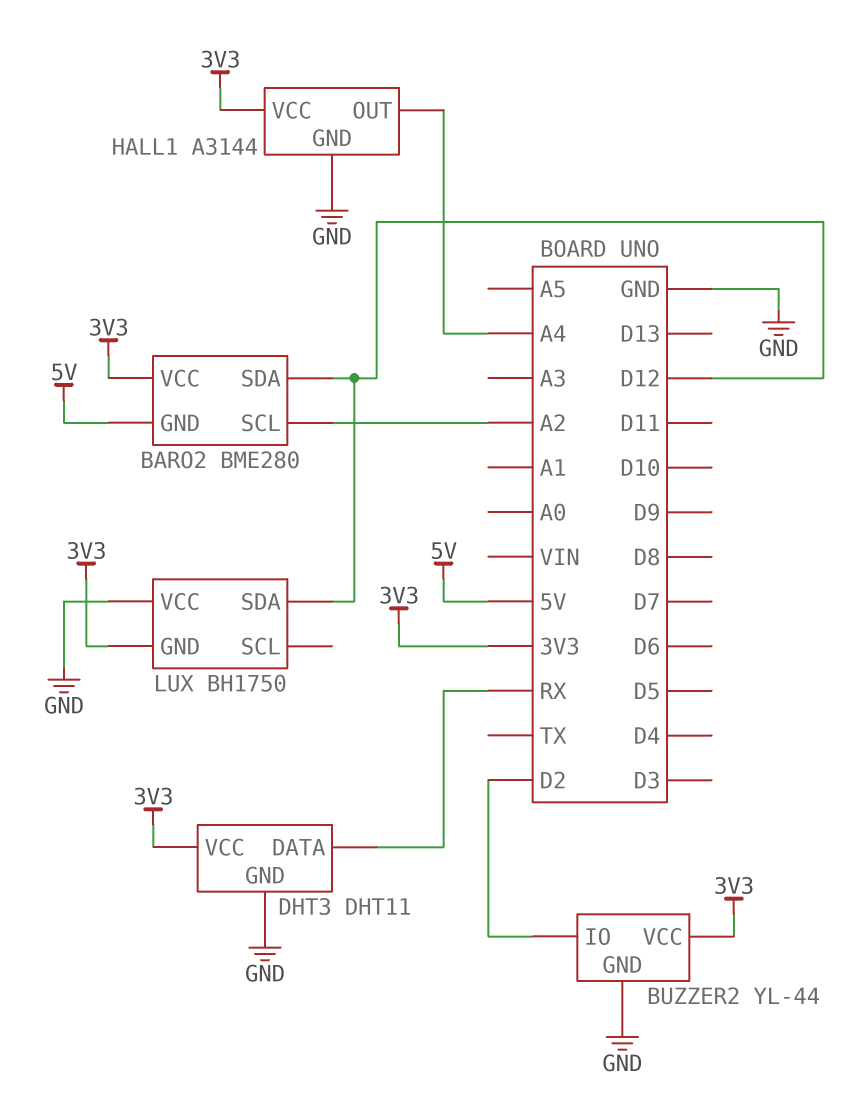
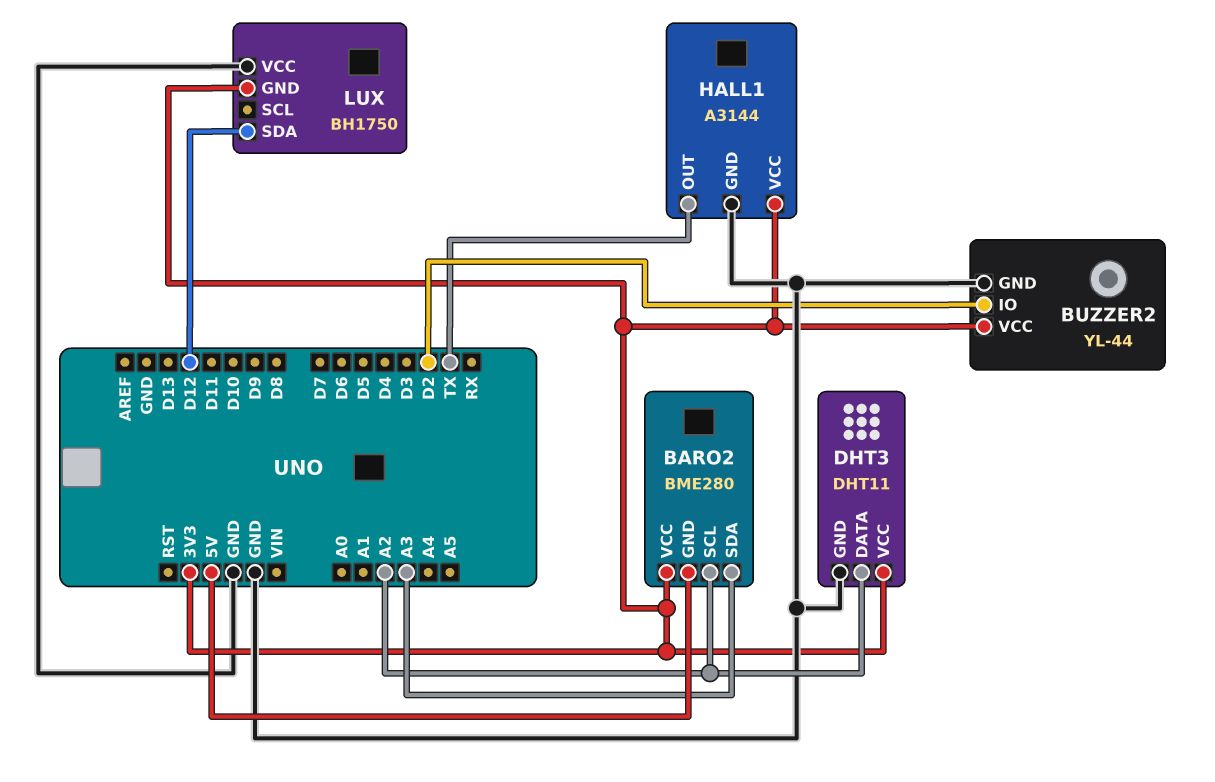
BARO2 pin SDA: D12 -> A3
DHT3 pin DATA: RX -> A2
HALL1 pin OUT: A4 -> TX

